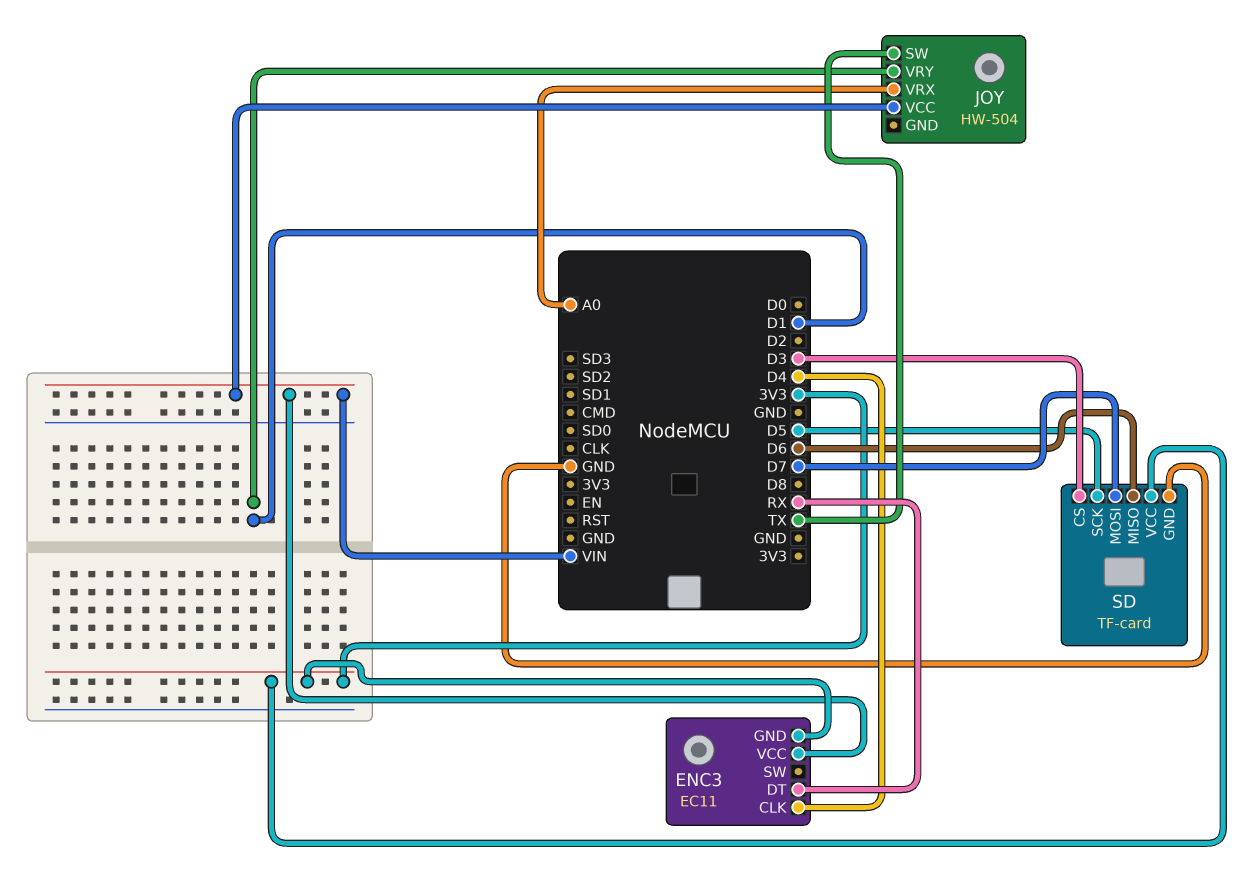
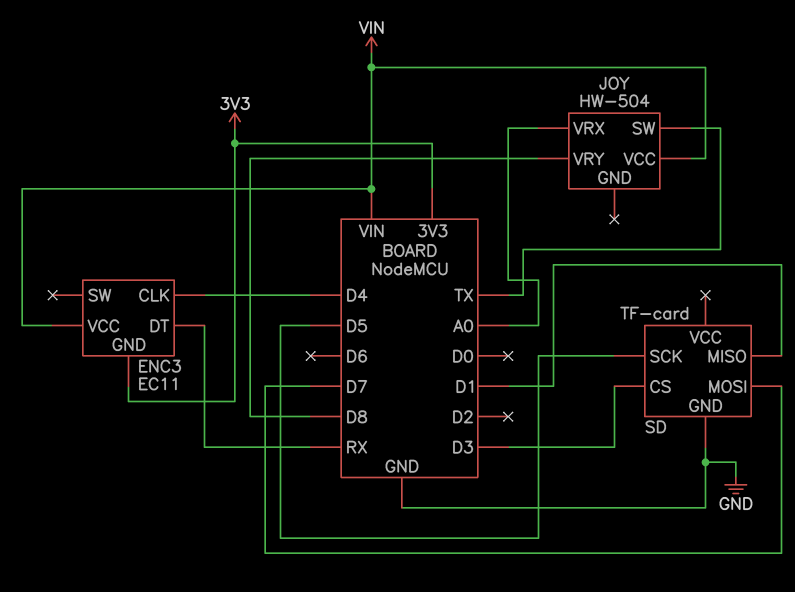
JOY pin VRY: D1 -> D8
SD pin MISO: D6 -> D1
SD pin VCC: 3V3 -> none

